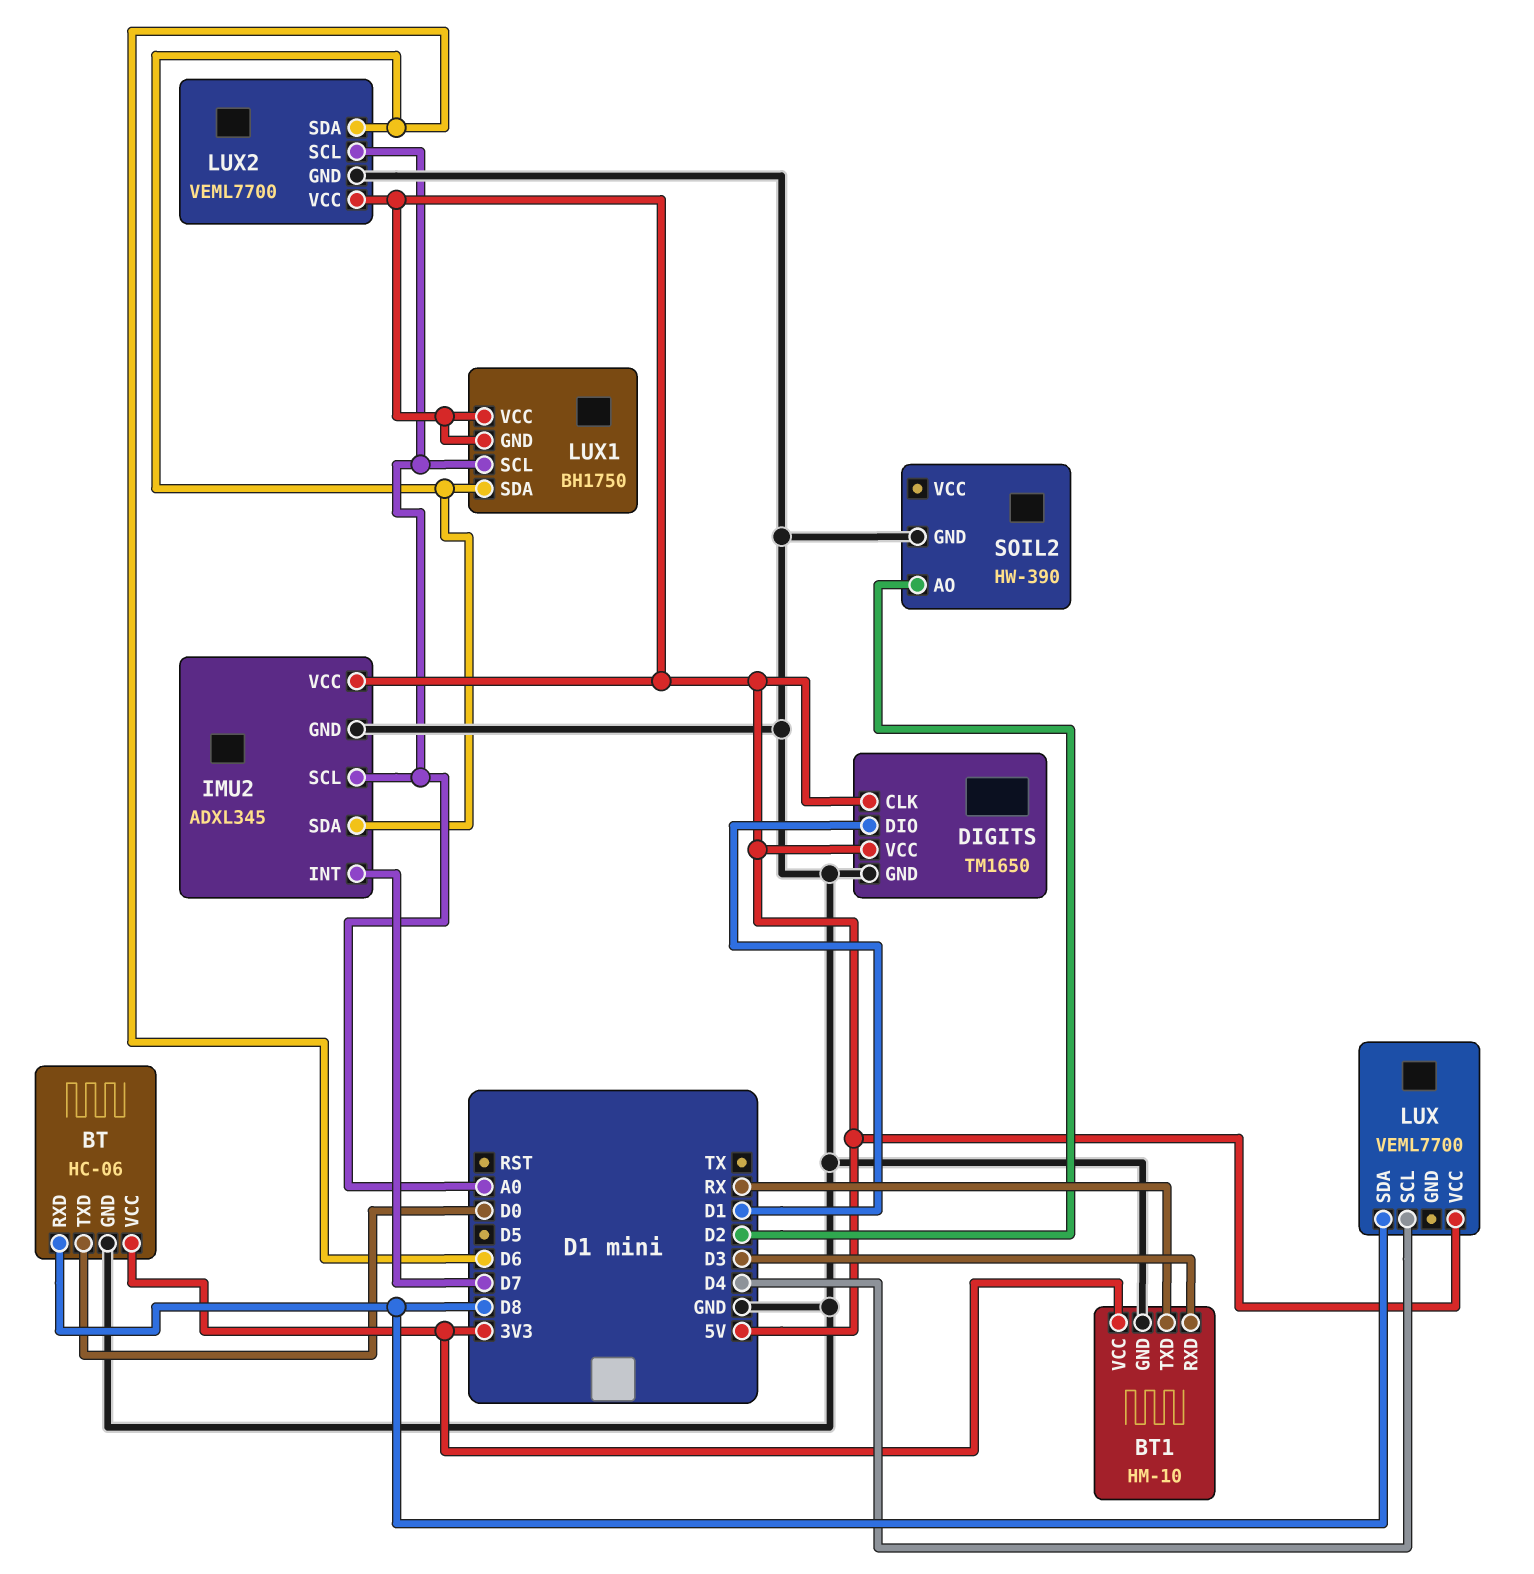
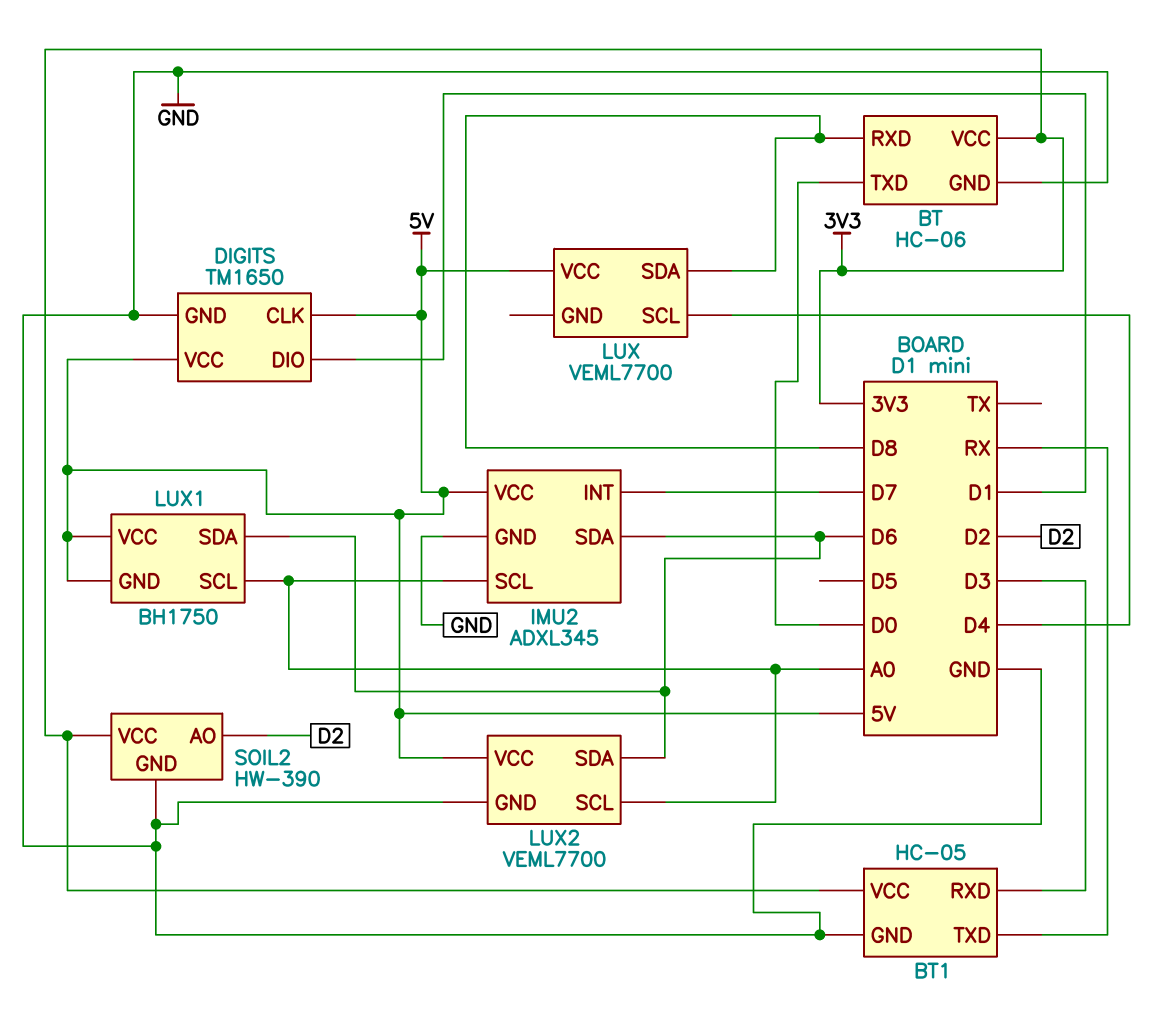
BT1: HM-10 -> HC-05
SOIL2 pin VCC: none -> 3V3

